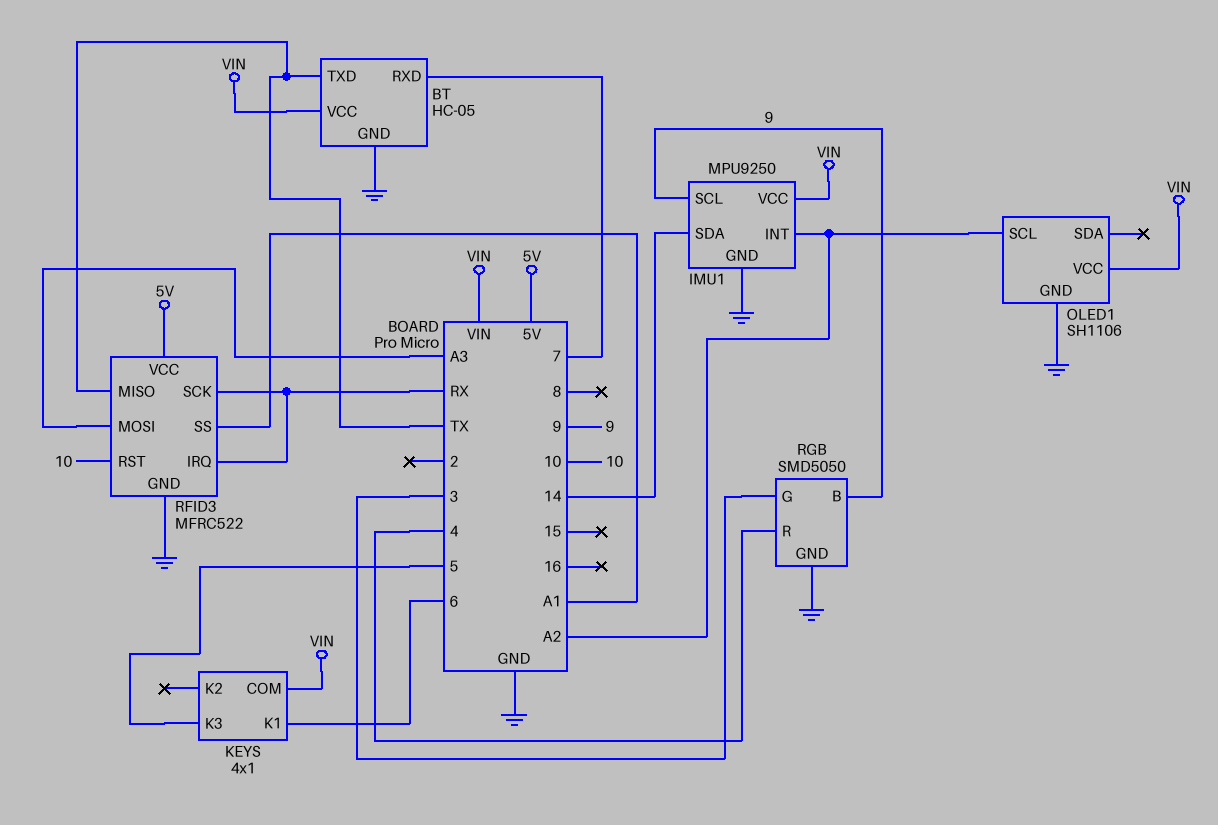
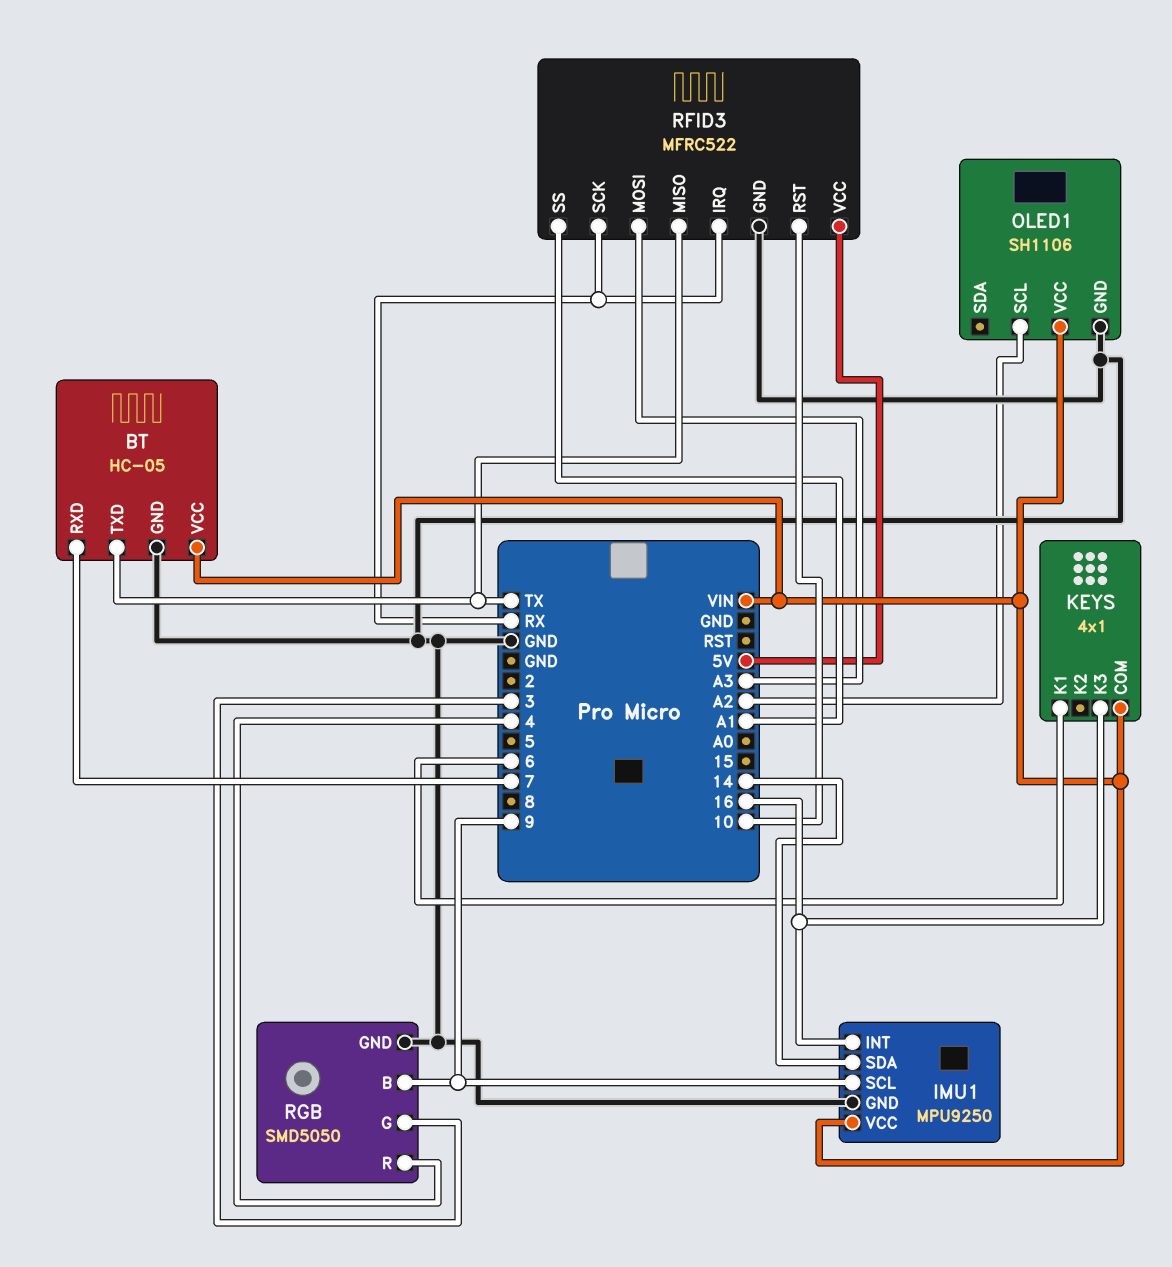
IMU1 pin INT: A2 -> 16
KEYS pin K3: 5 -> 16

